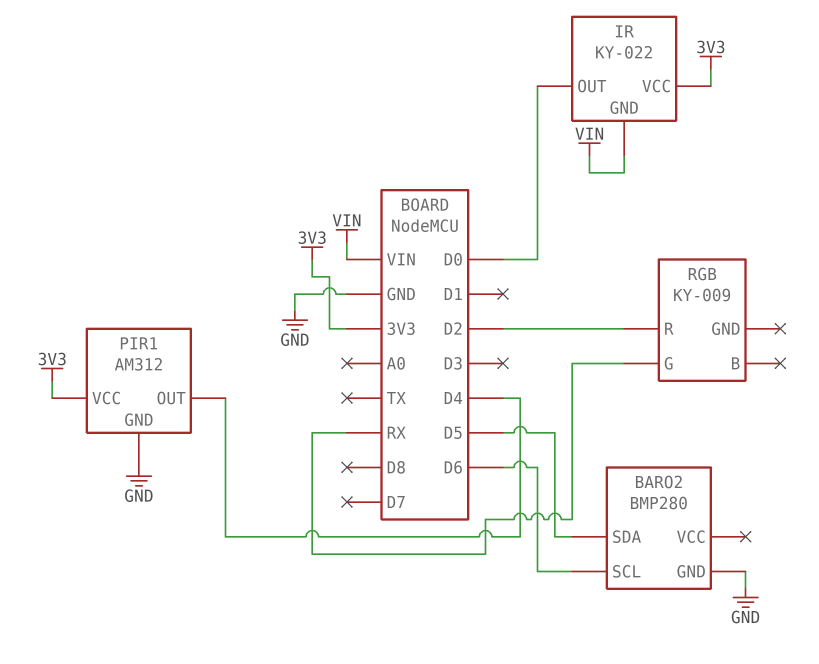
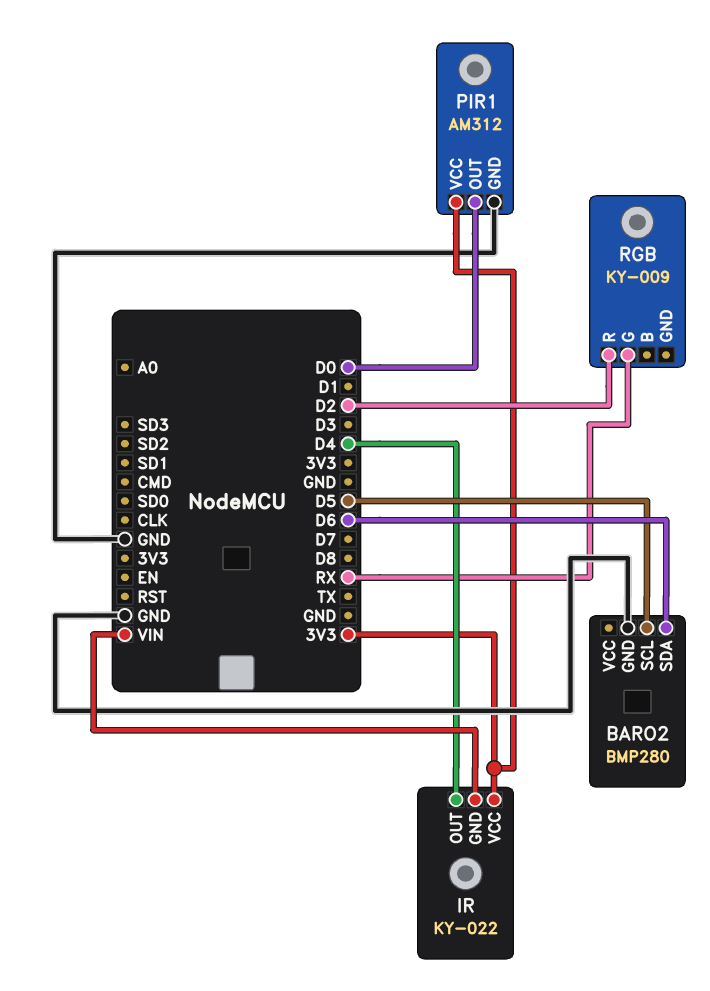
BARO2 pin SCL: D6 -> D5
BARO2 pin SDA: D5 -> D6
IR pin OUT: D0 -> D4
PIR1 pin OUT: D4 -> D0

